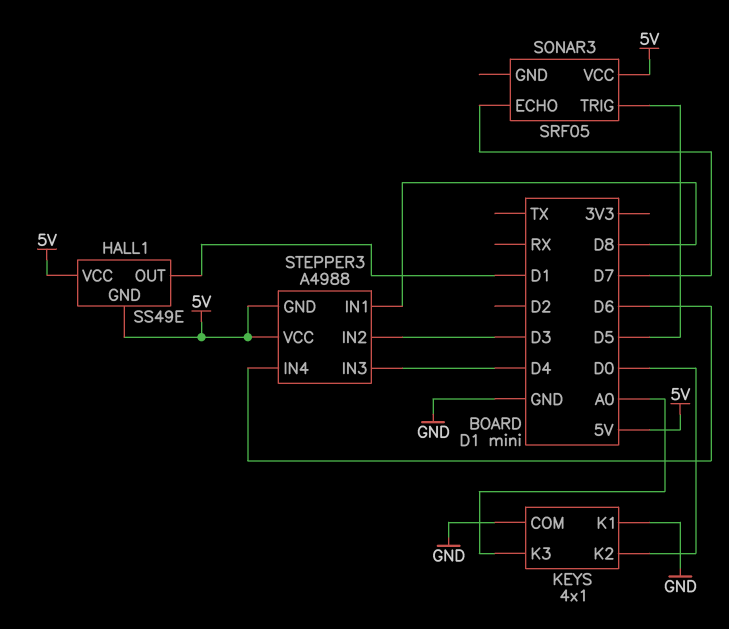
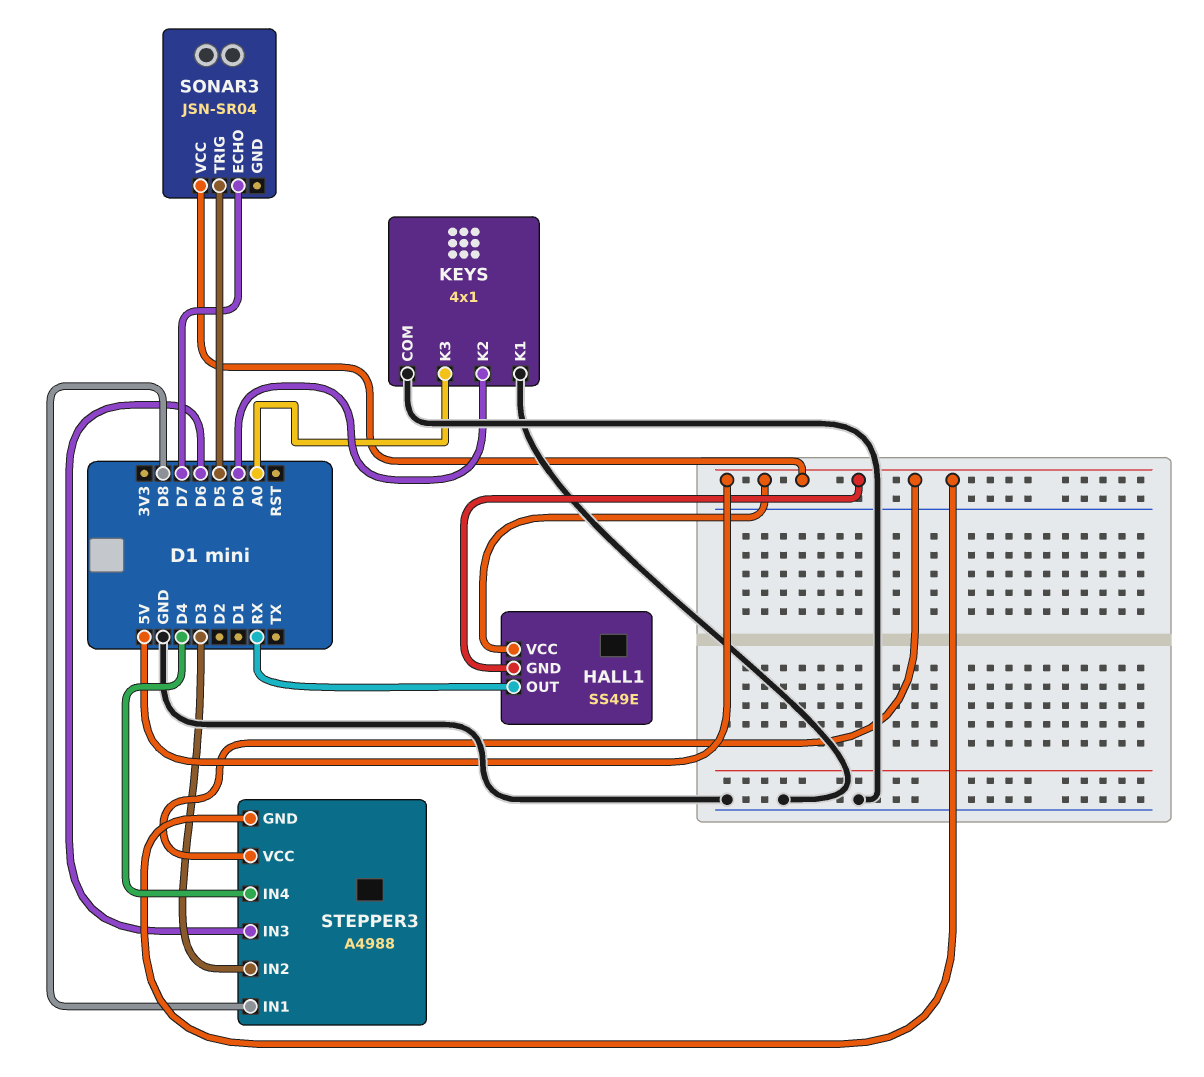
HALL1 pin OUT: D1 -> RX
SONAR3: SRF05 -> JSN-SR04
STEPPER3 pin IN3: D4 -> D6
STEPPER3 pin IN4: D6 -> D4

